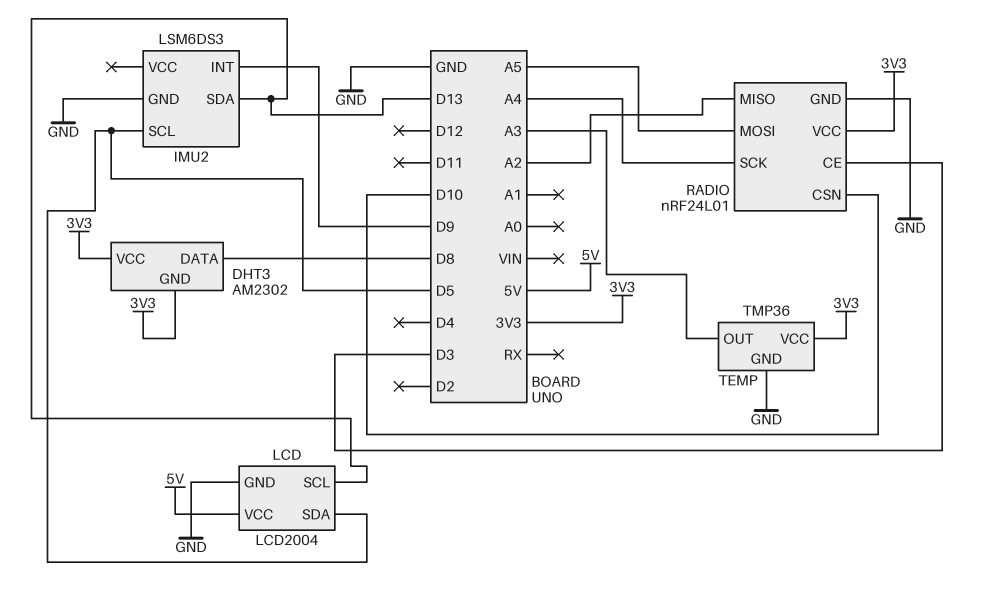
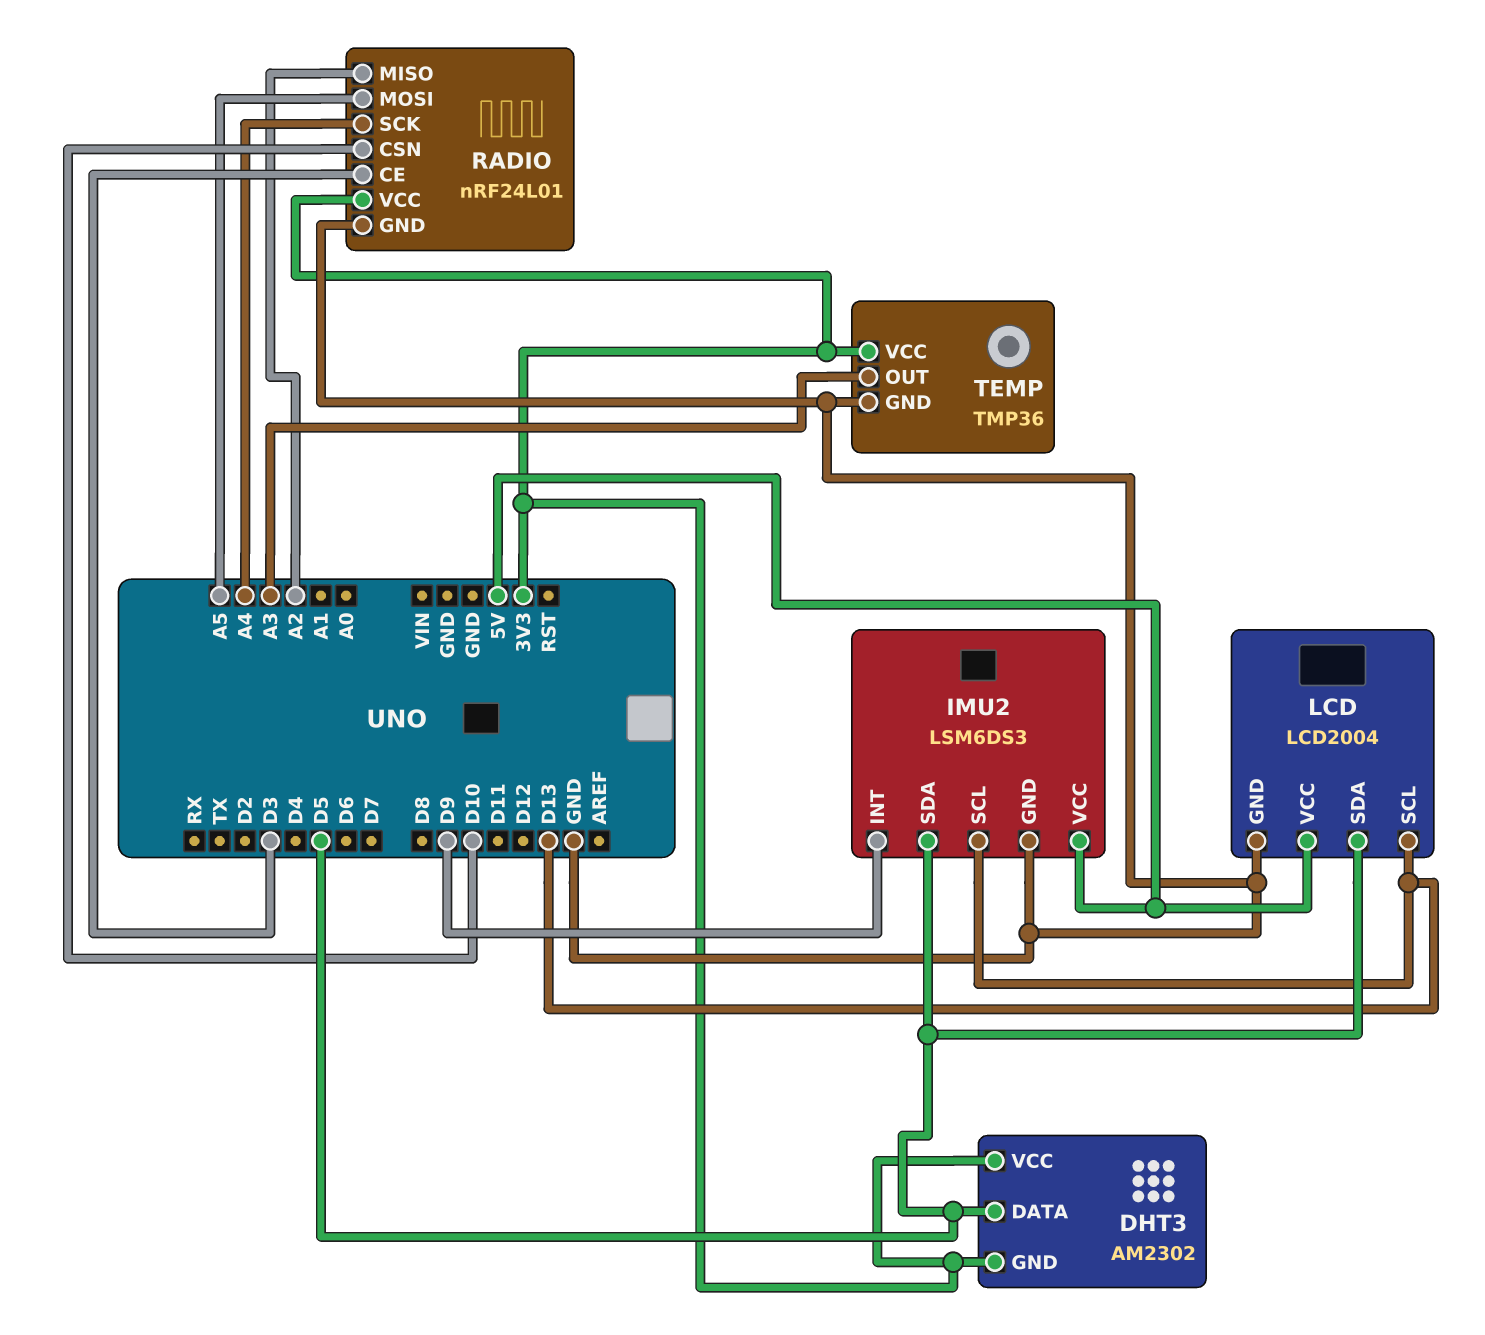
DHT3 pin DATA: D8 -> D5
IMU2 pin SCL: D5 -> D13
IMU2 pin SDA: D13 -> D5
IMU2 pin VCC: none -> 5V

